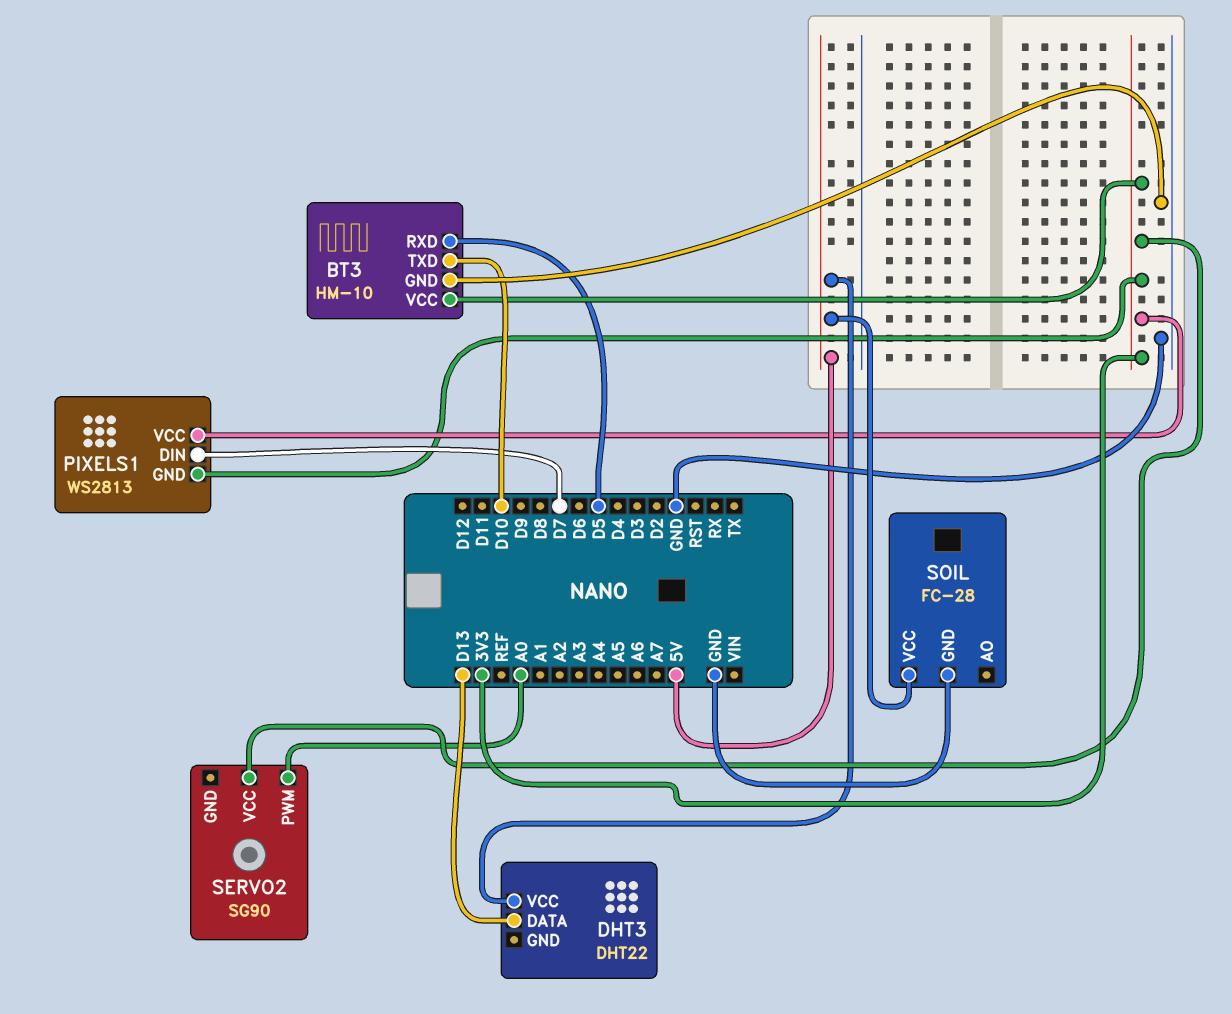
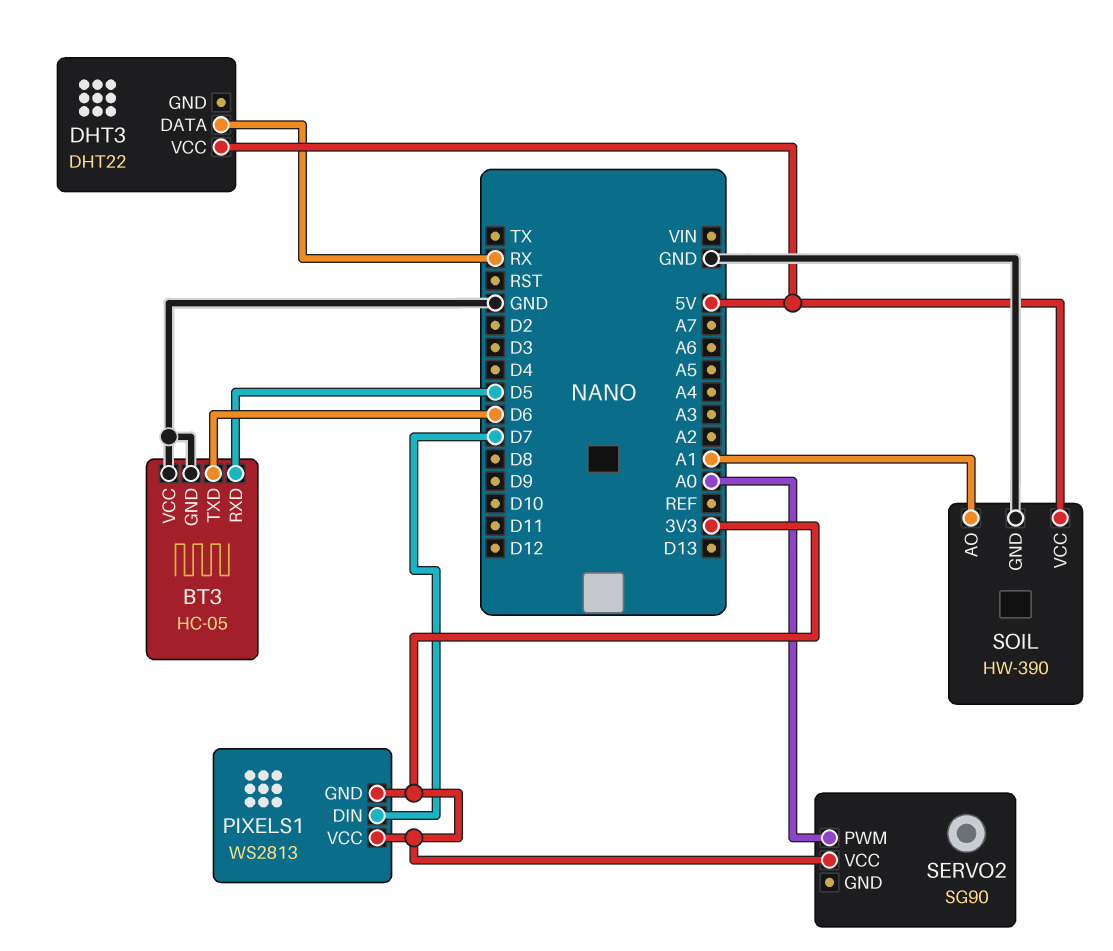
BT3: HM-10 -> HC-05
BT3 pin TXD: D10 -> D6
BT3 pin VCC: 3V3 -> GND
DHT3 pin DATA: D13 -> RX
SOIL: FC-28 -> HW-390
SOIL pin AO: none -> A1

